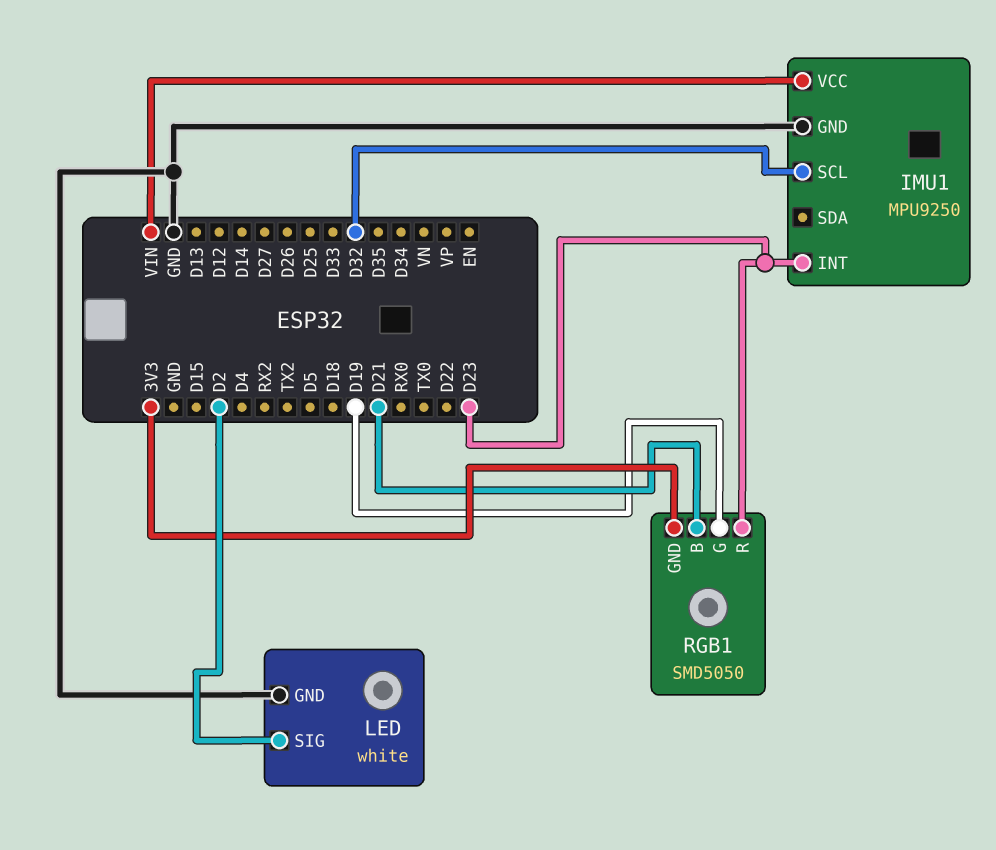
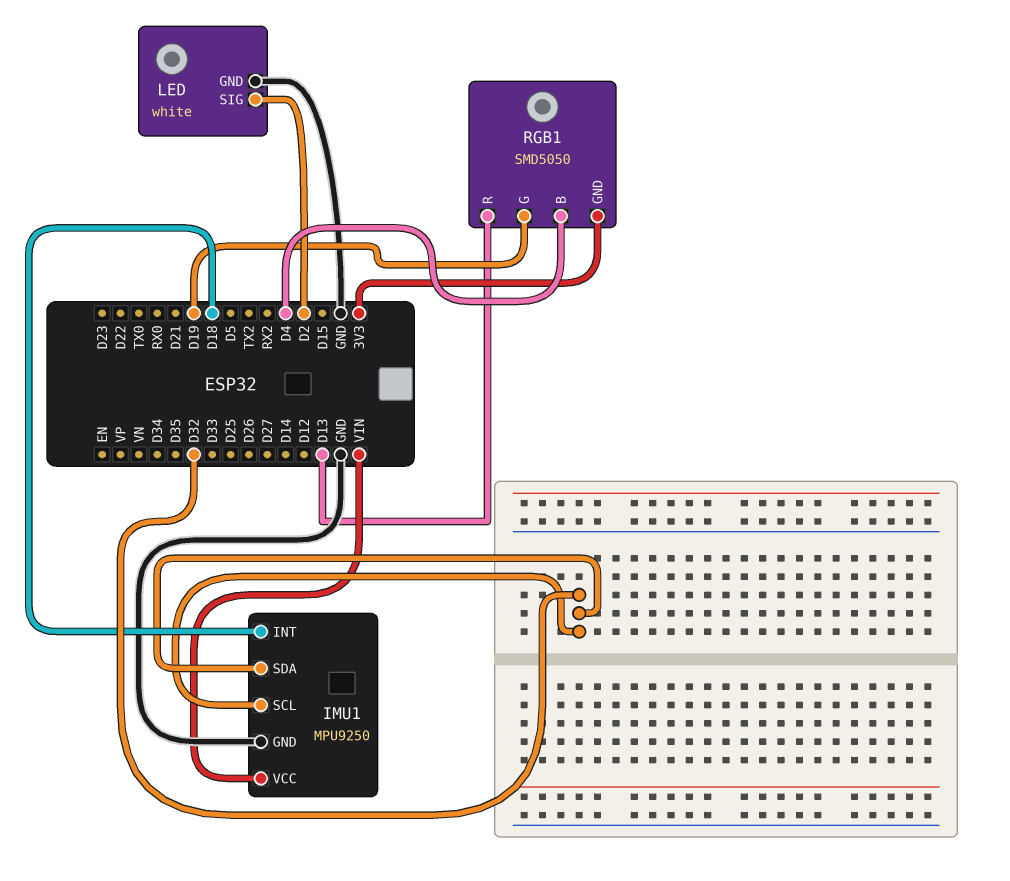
IMU1 pin INT: D23 -> D18
IMU1 pin SDA: none -> D32
RGB1 pin B: D21 -> D4
RGB1 pin R: D23 -> D13

